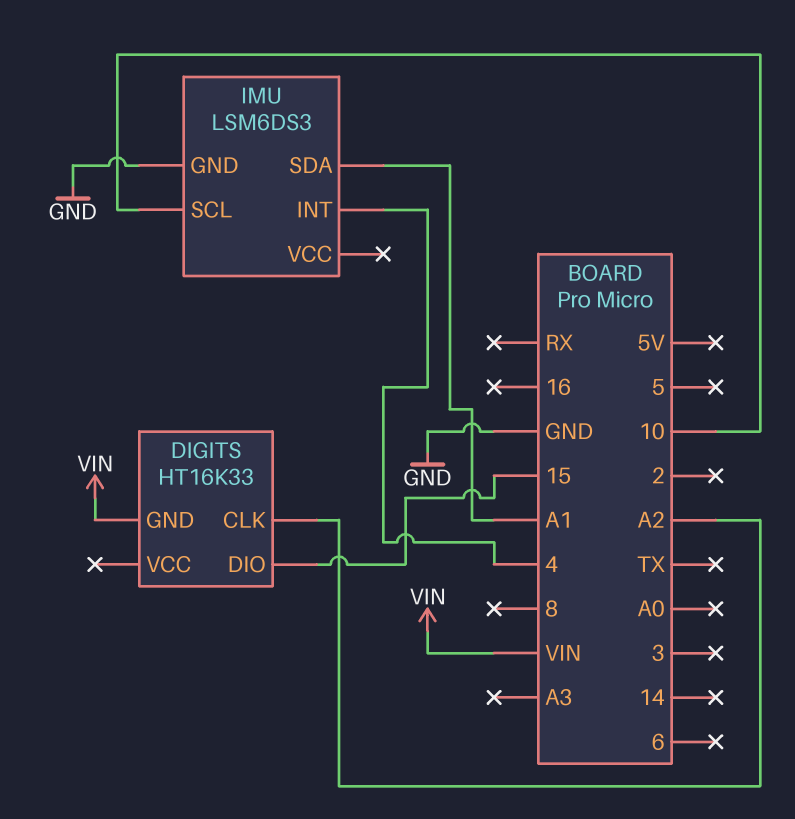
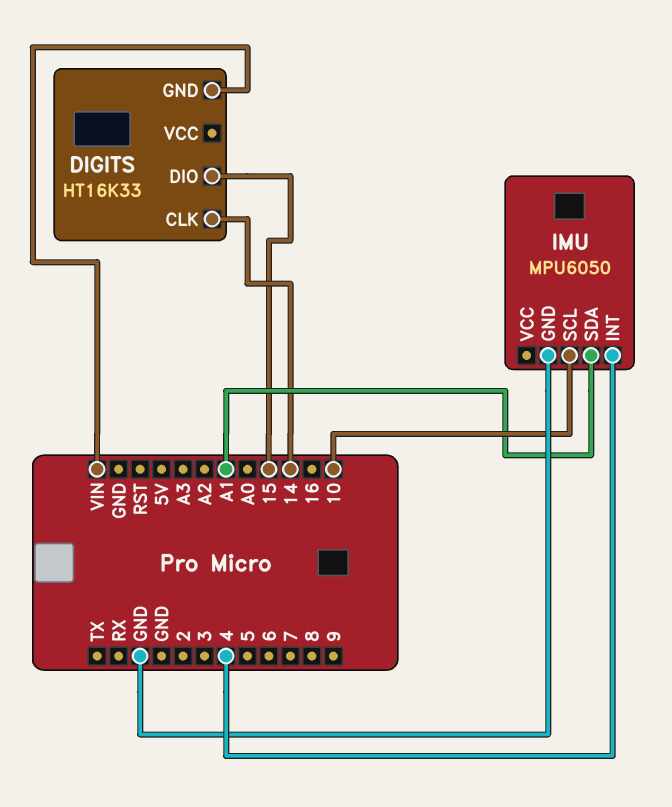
DIGITS pin CLK: A2 -> 14
IMU: LSM6DS3 -> MPU6050

